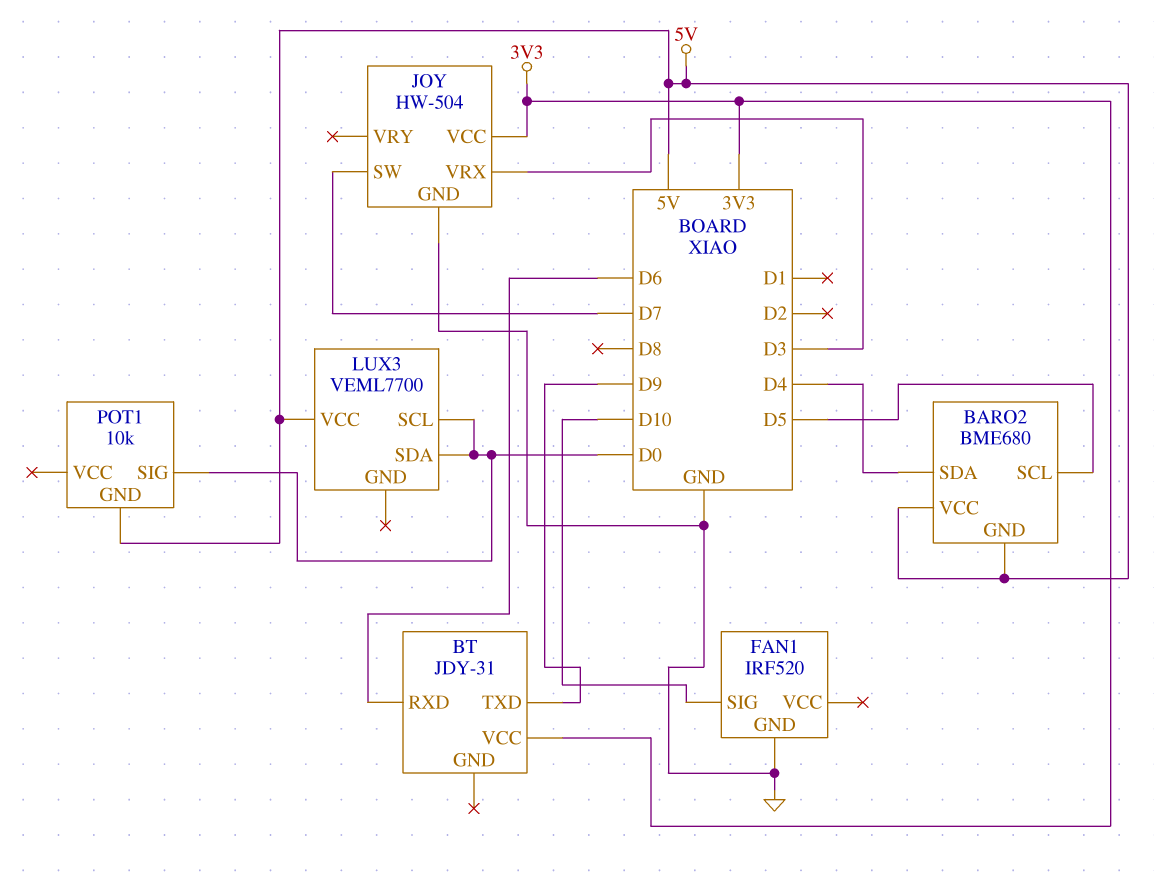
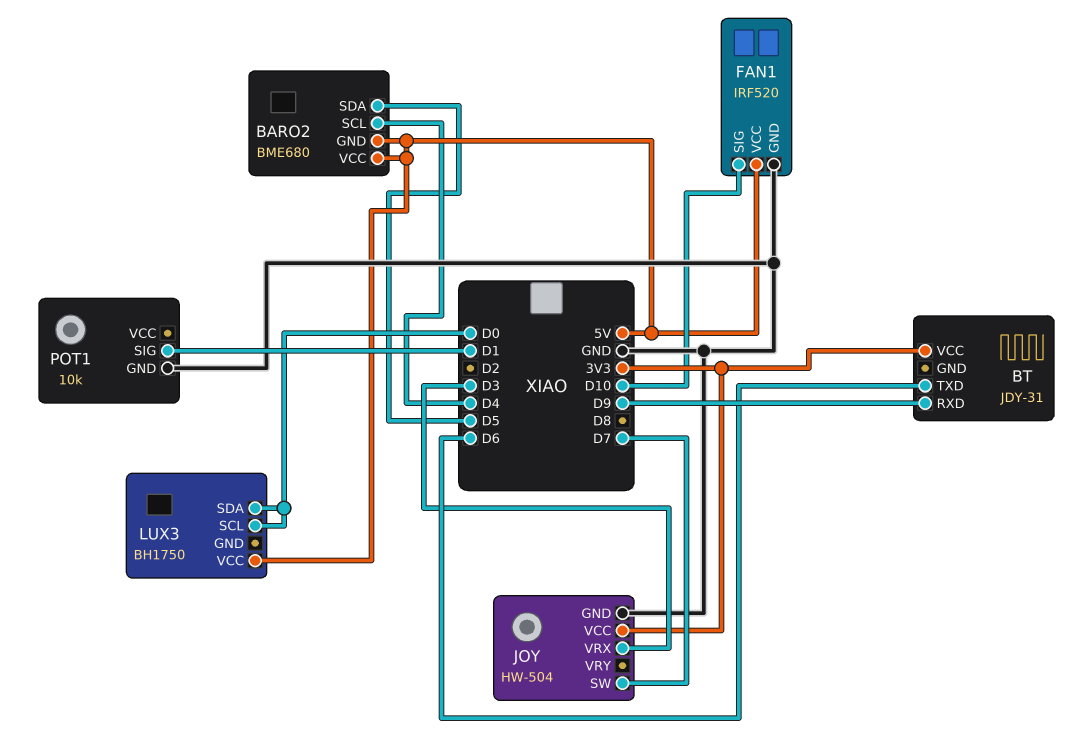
BARO2 pin SCL: D5 -> D4
BARO2 pin SDA: D4 -> D5
BT pin RXD: D6 -> D9
BT pin TXD: D9 -> D6
FAN1 pin VCC: none -> 5V
LUX3: VEML7700 -> BH1750
POT1 pin GND: 5V -> GND
POT1 pin SIG: D0 -> D1

